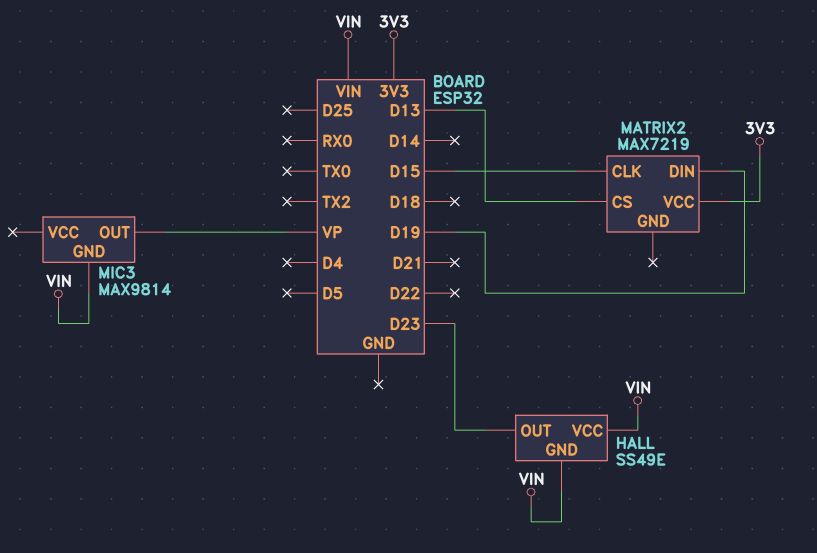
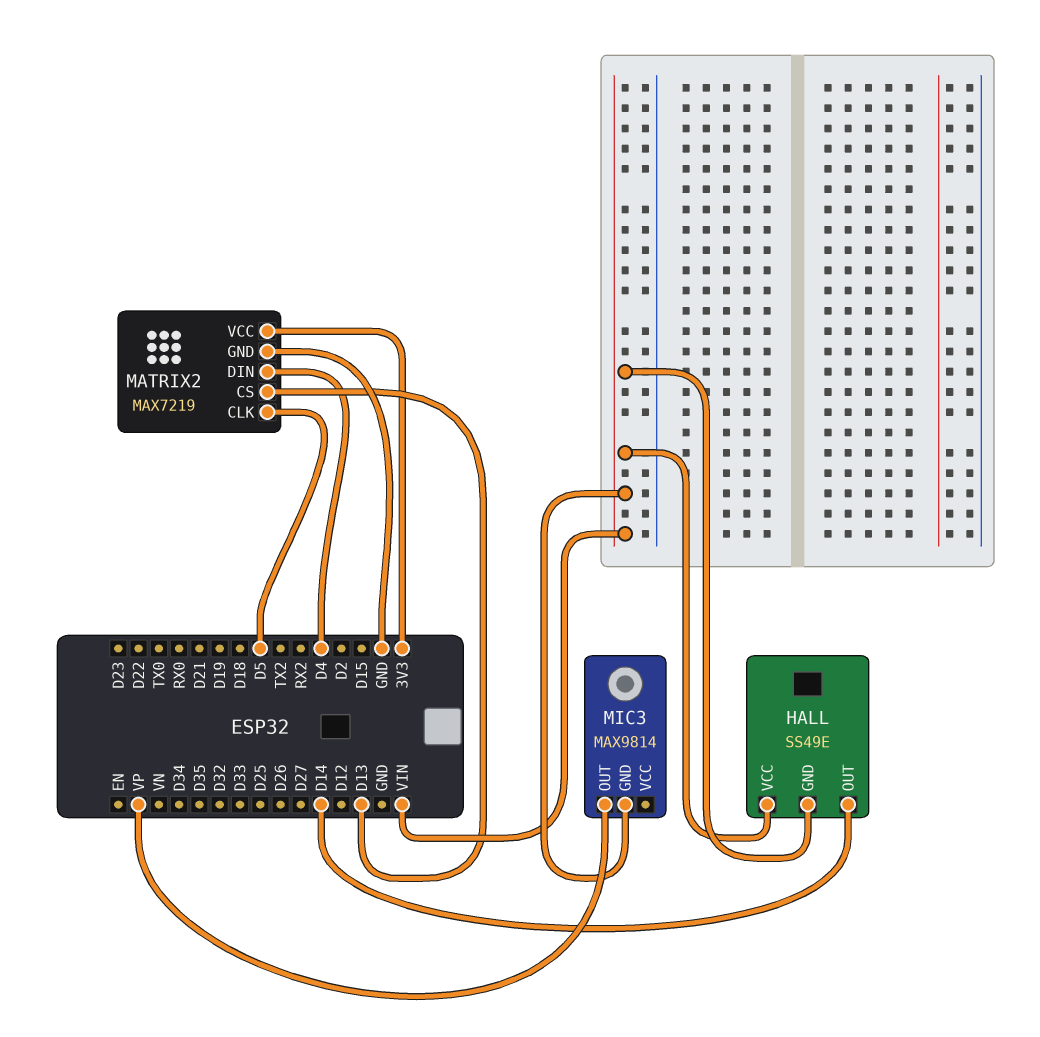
HALL pin OUT: D23 -> D14
MATRIX2 pin CLK: D15 -> D5
MATRIX2 pin DIN: D19 -> D4
MATRIX2 pin GND: none -> GND

